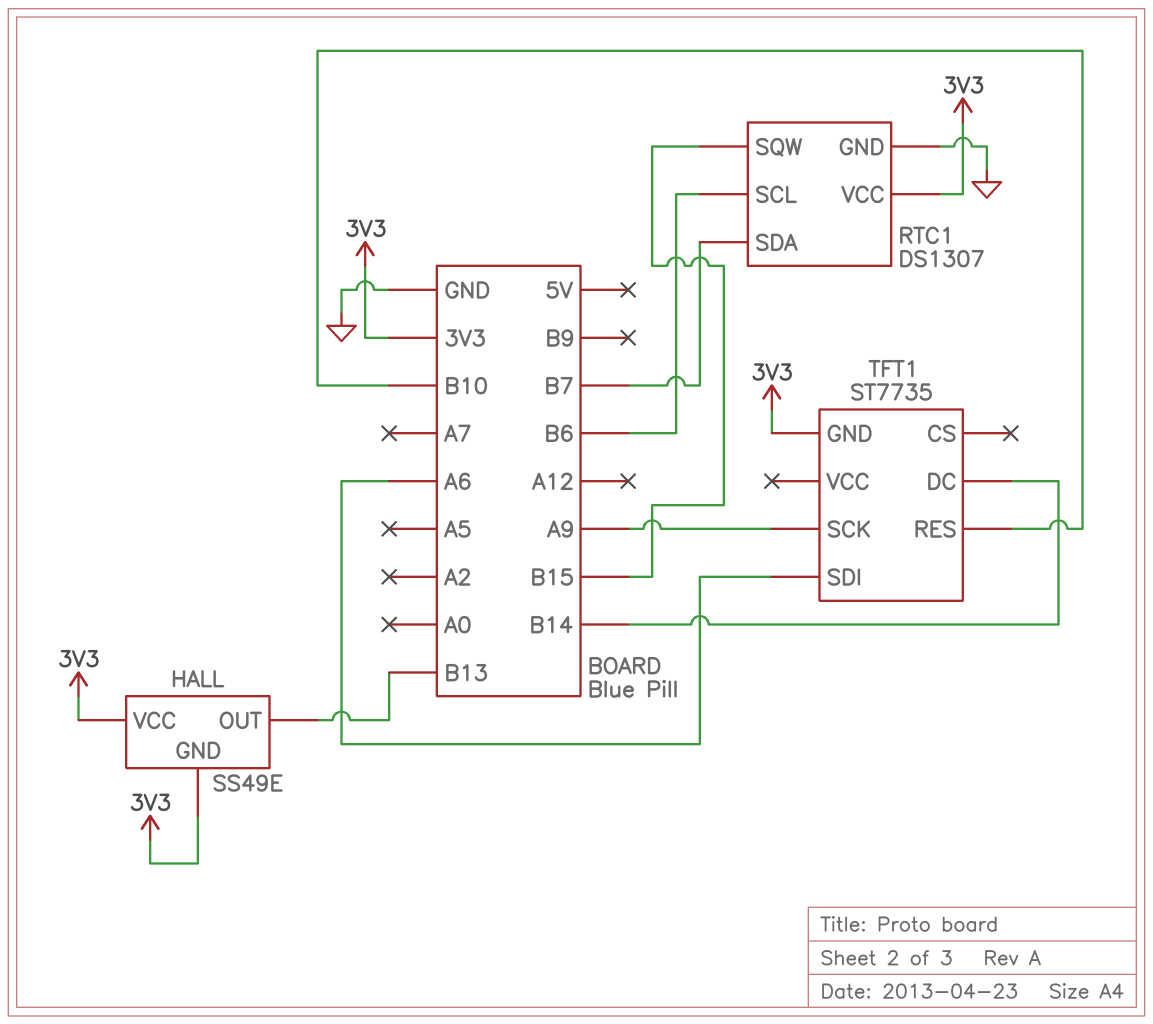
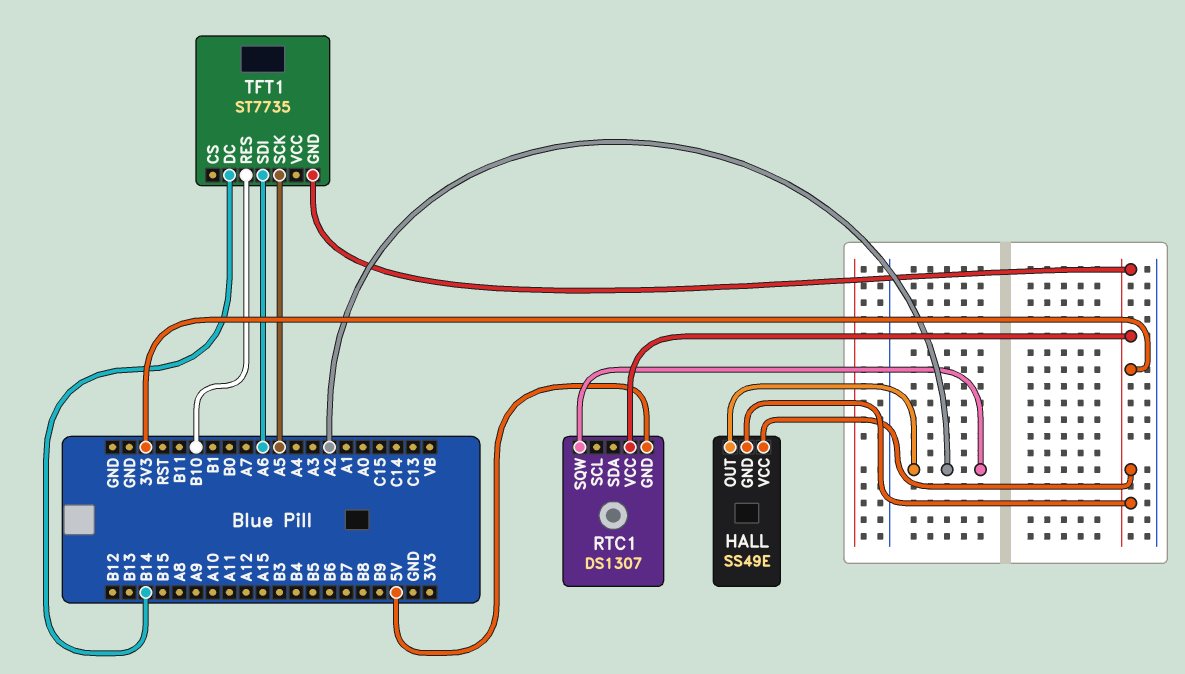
HALL pin OUT: B13 -> A2
RTC1 pin GND: GND -> 5V
RTC1 pin SCL: B6 -> none
RTC1 pin SDA: B7 -> none
RTC1 pin SQW: B15 -> A2
TFT1 pin SCK: A9 -> A5

